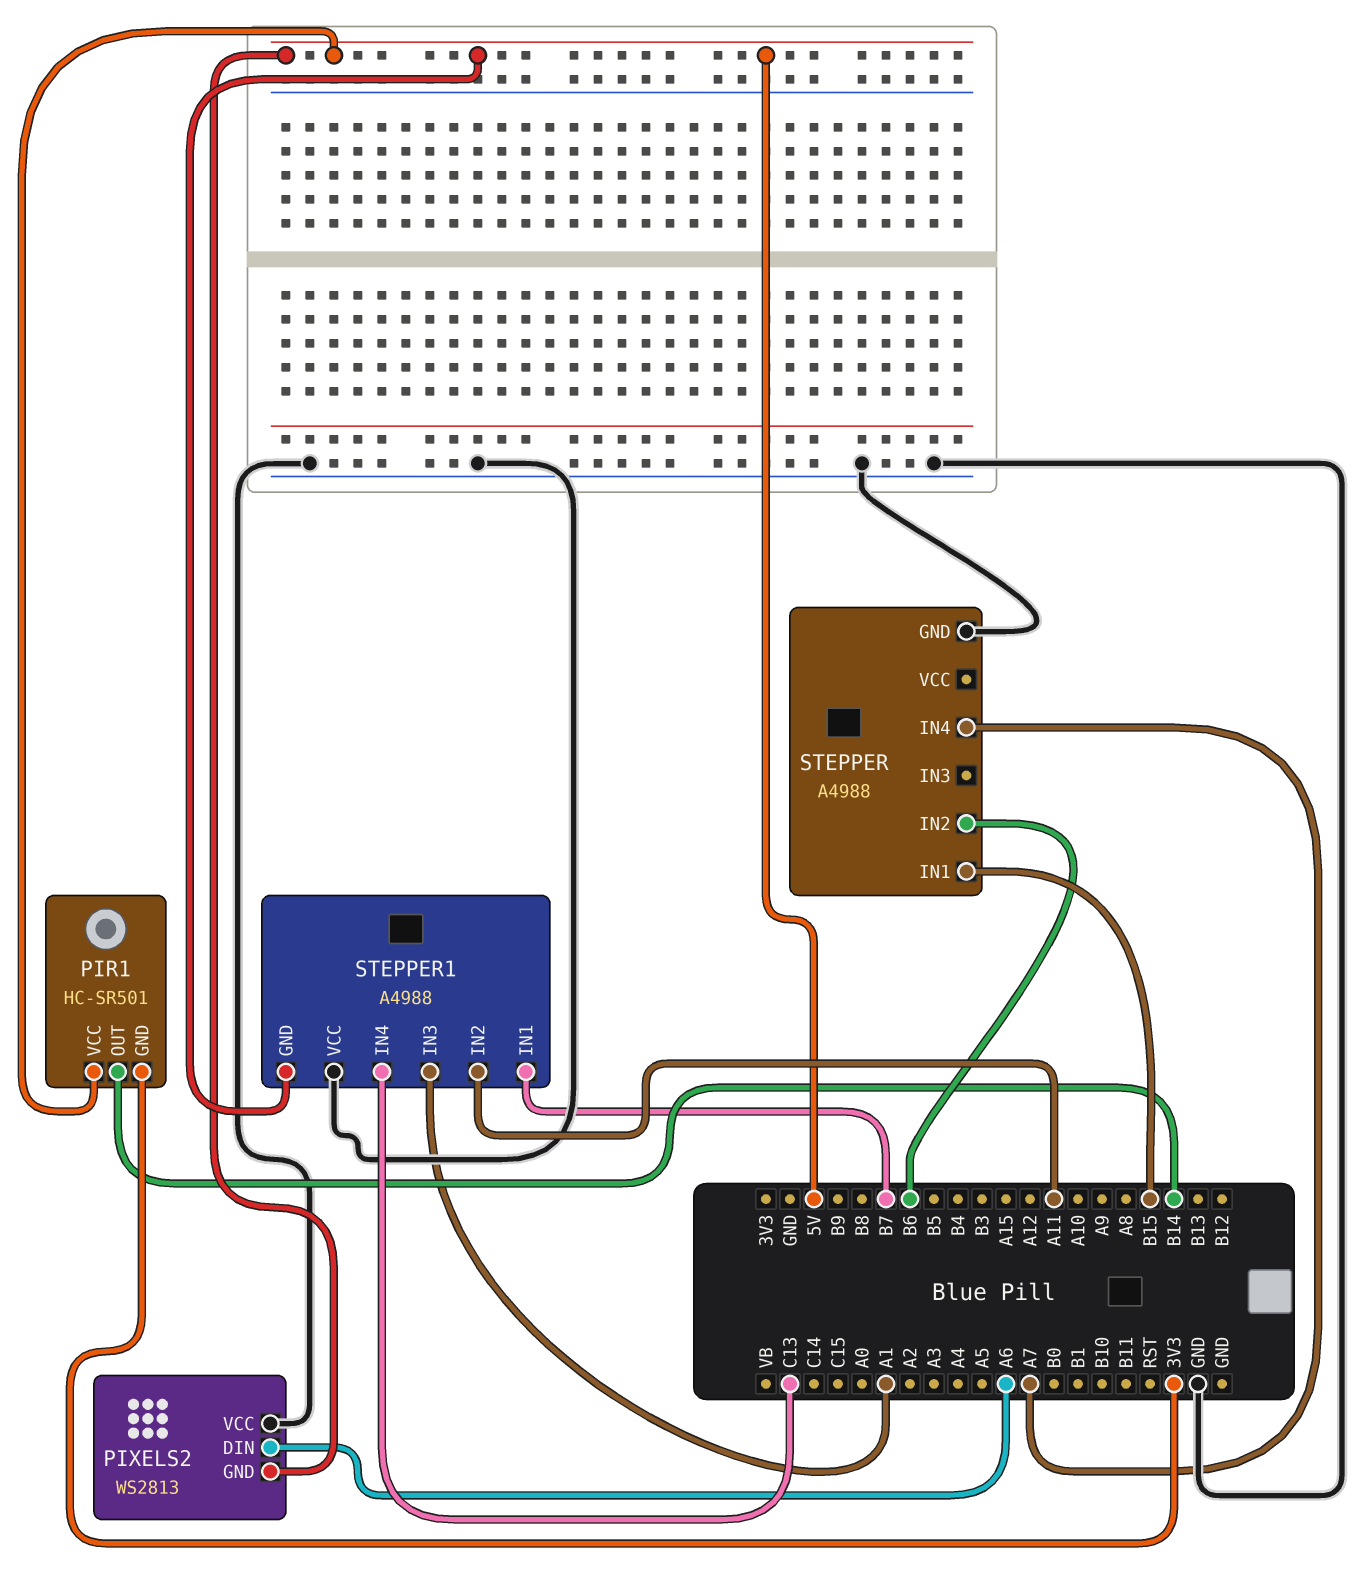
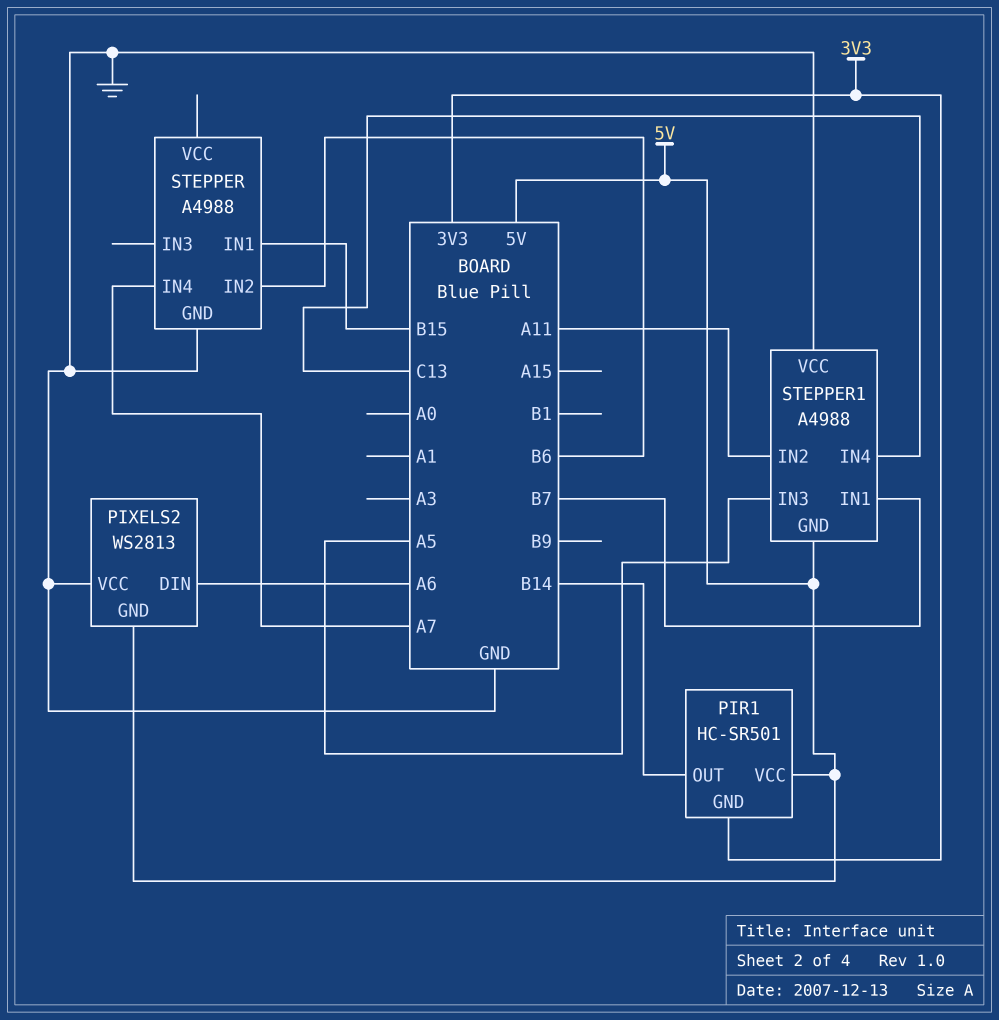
STEPPER1 pin IN3: A1 -> A5

